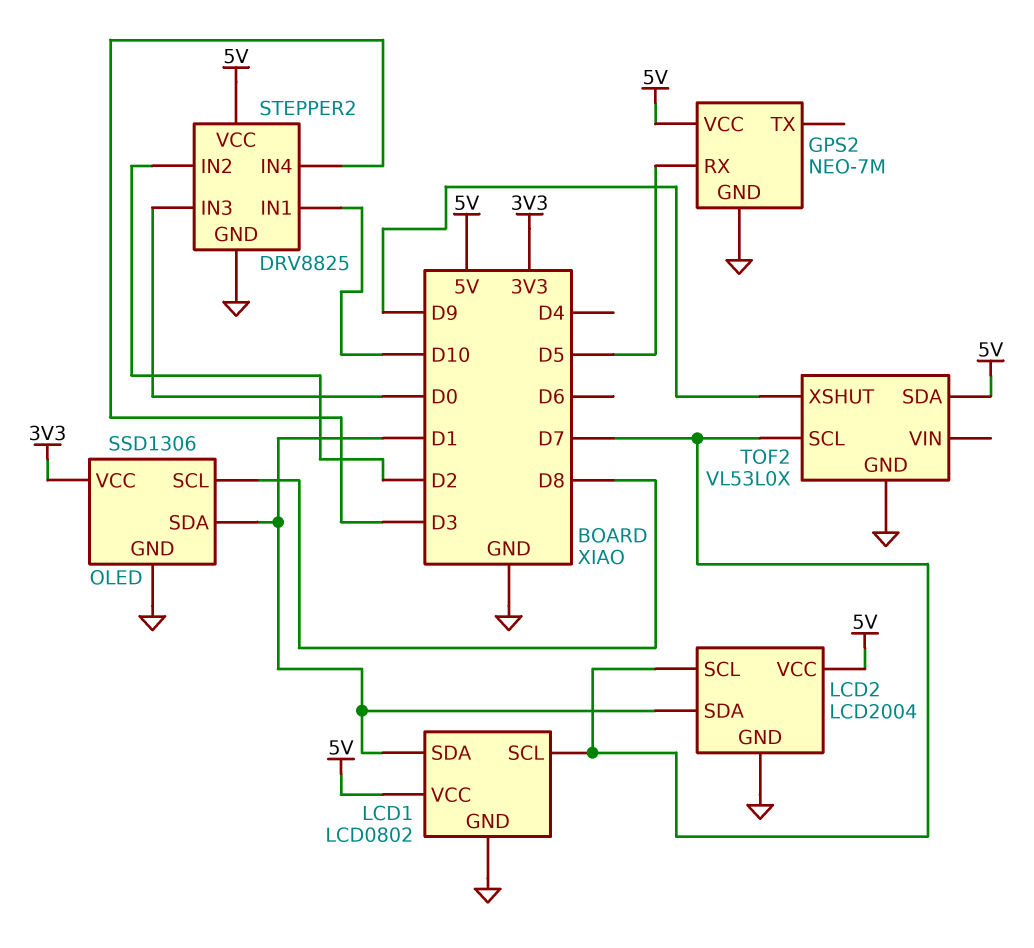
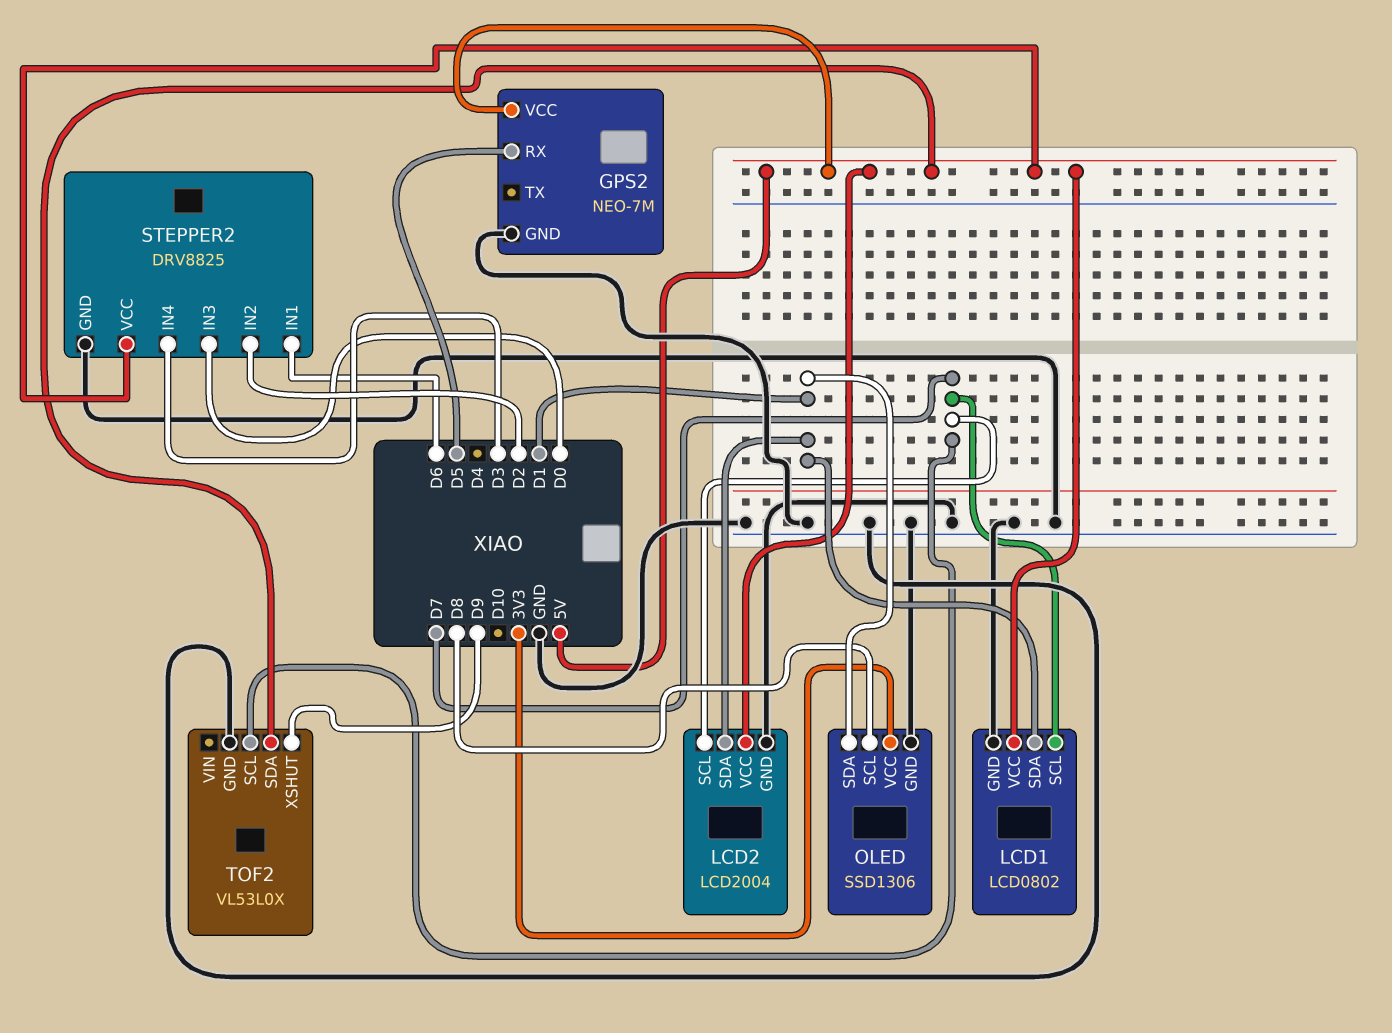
STEPPER2 pin IN1: D10 -> D6

